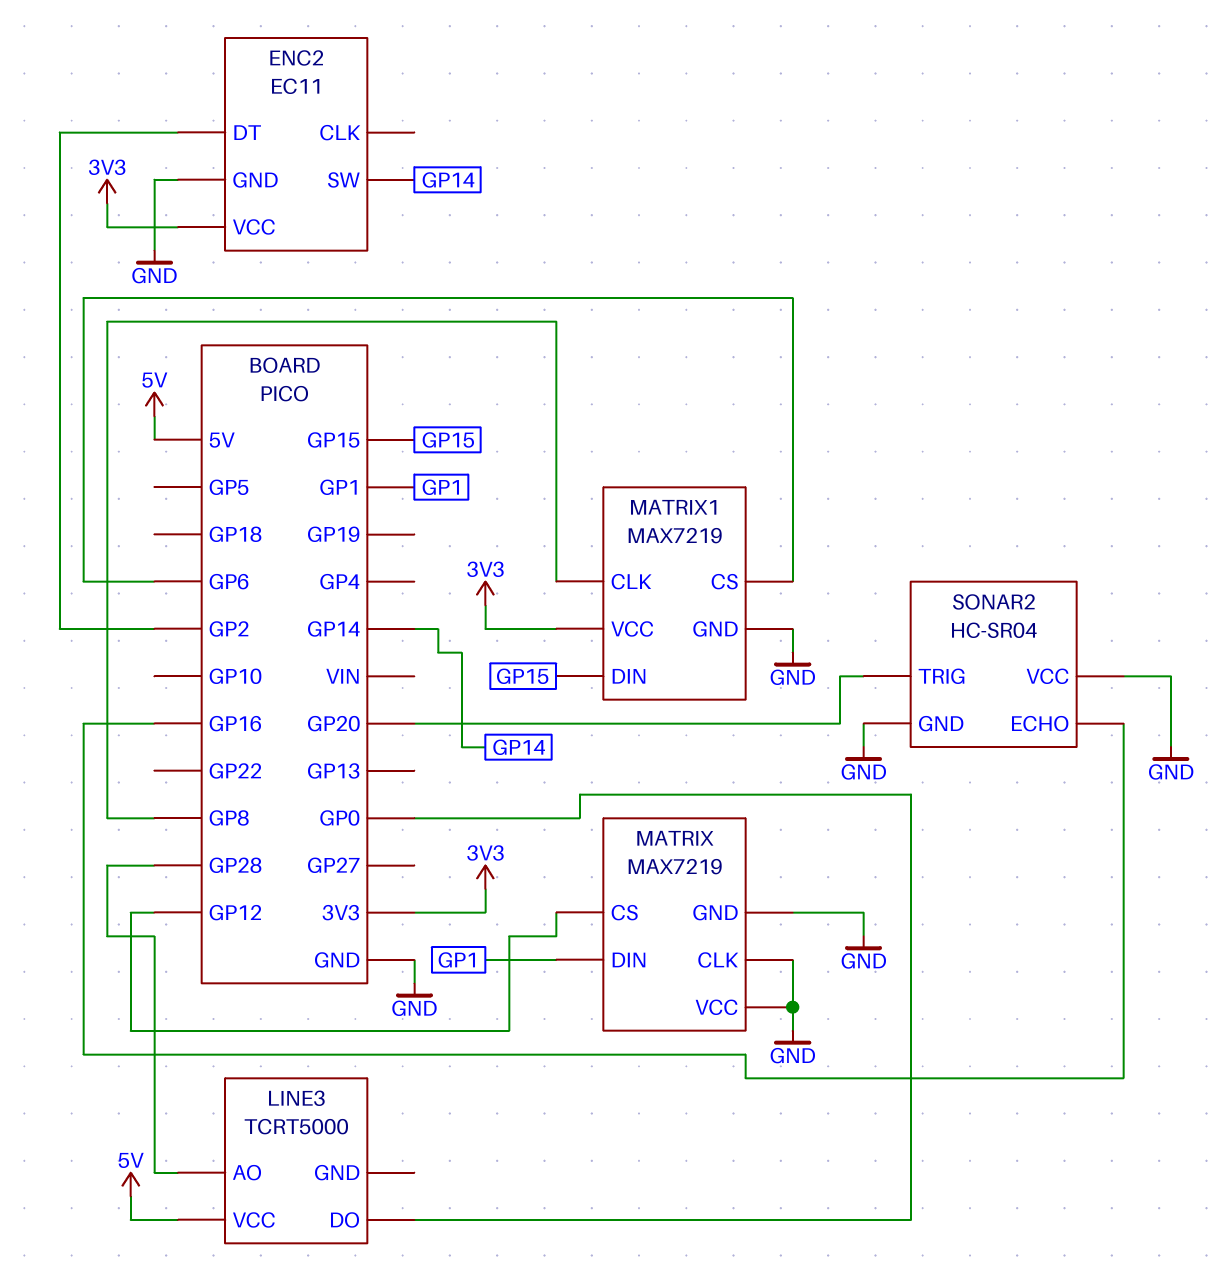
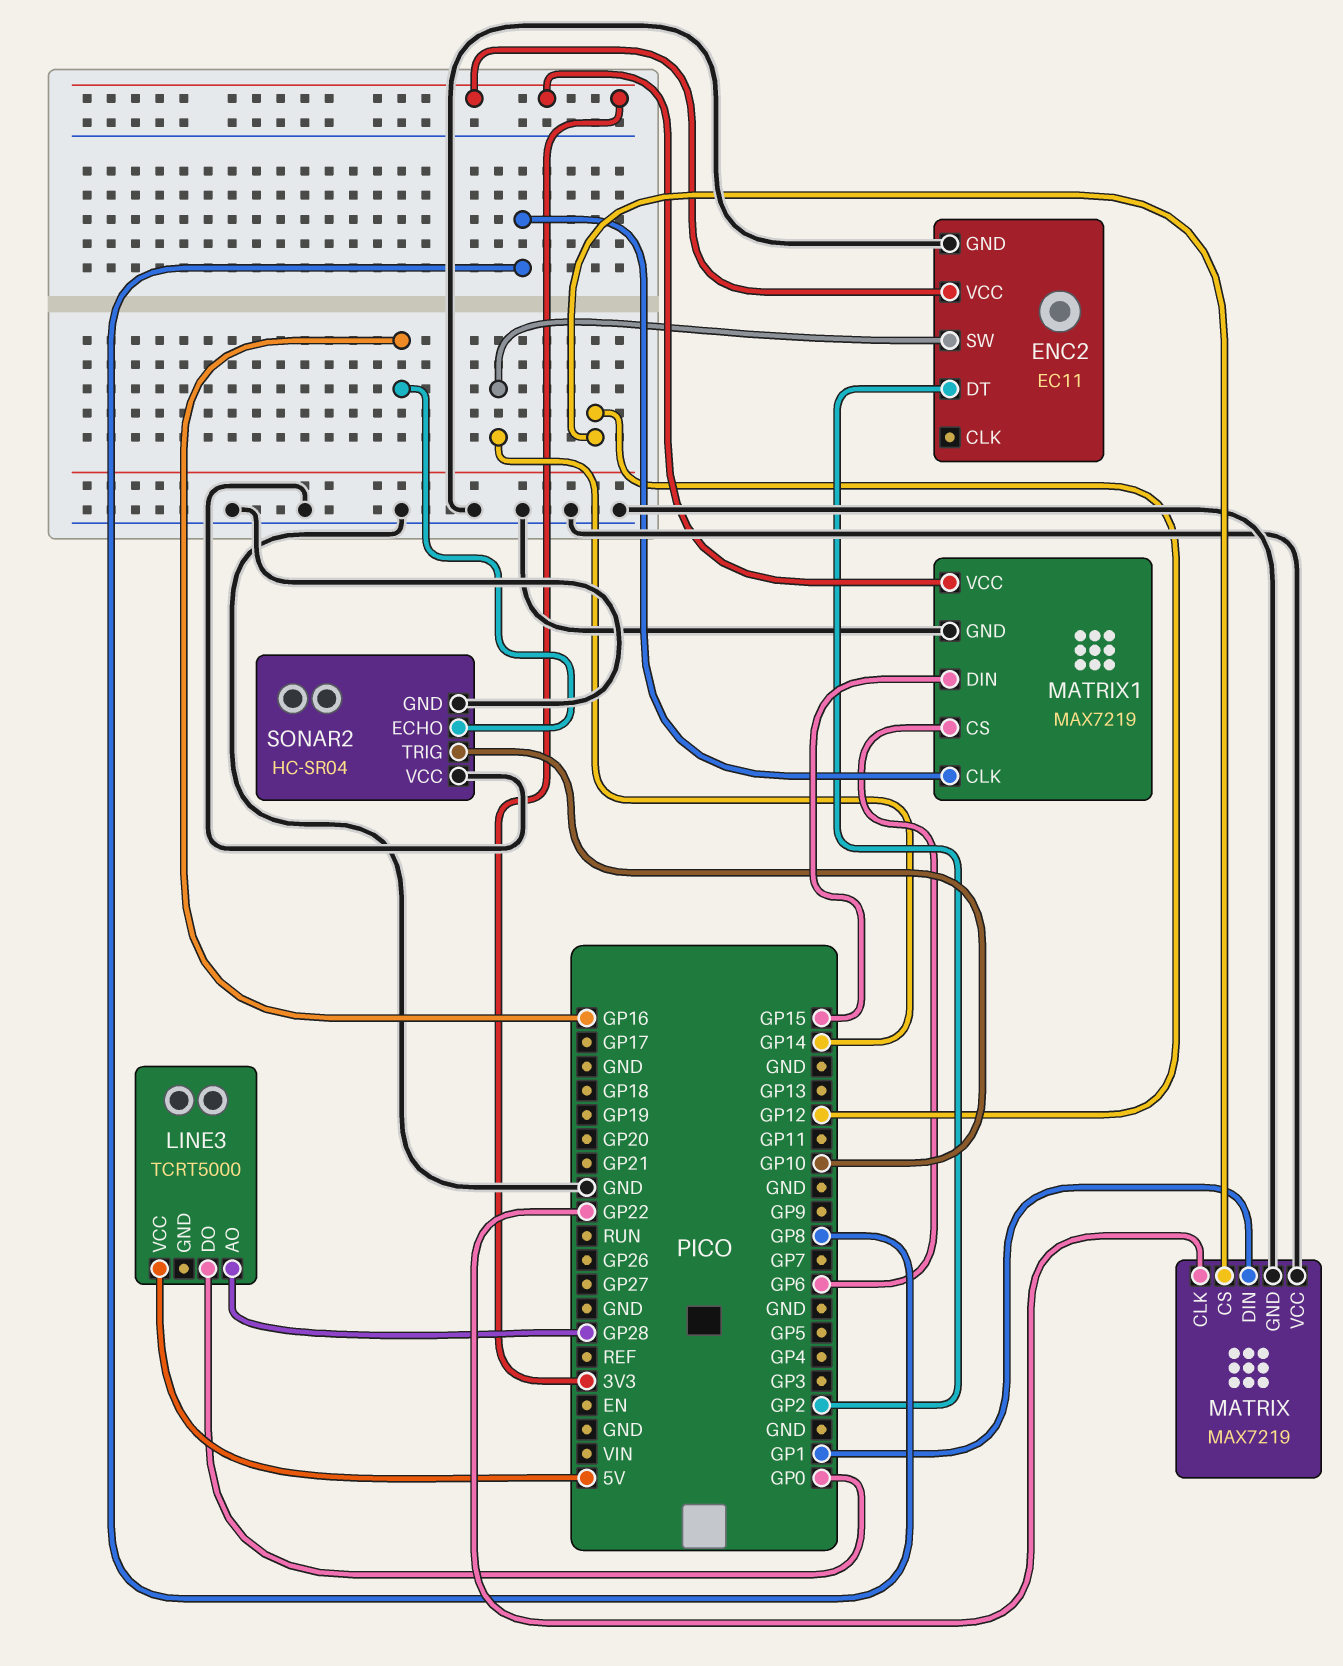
MATRIX pin CLK: GND -> GP22
SONAR2 pin TRIG: GP20 -> GP10

